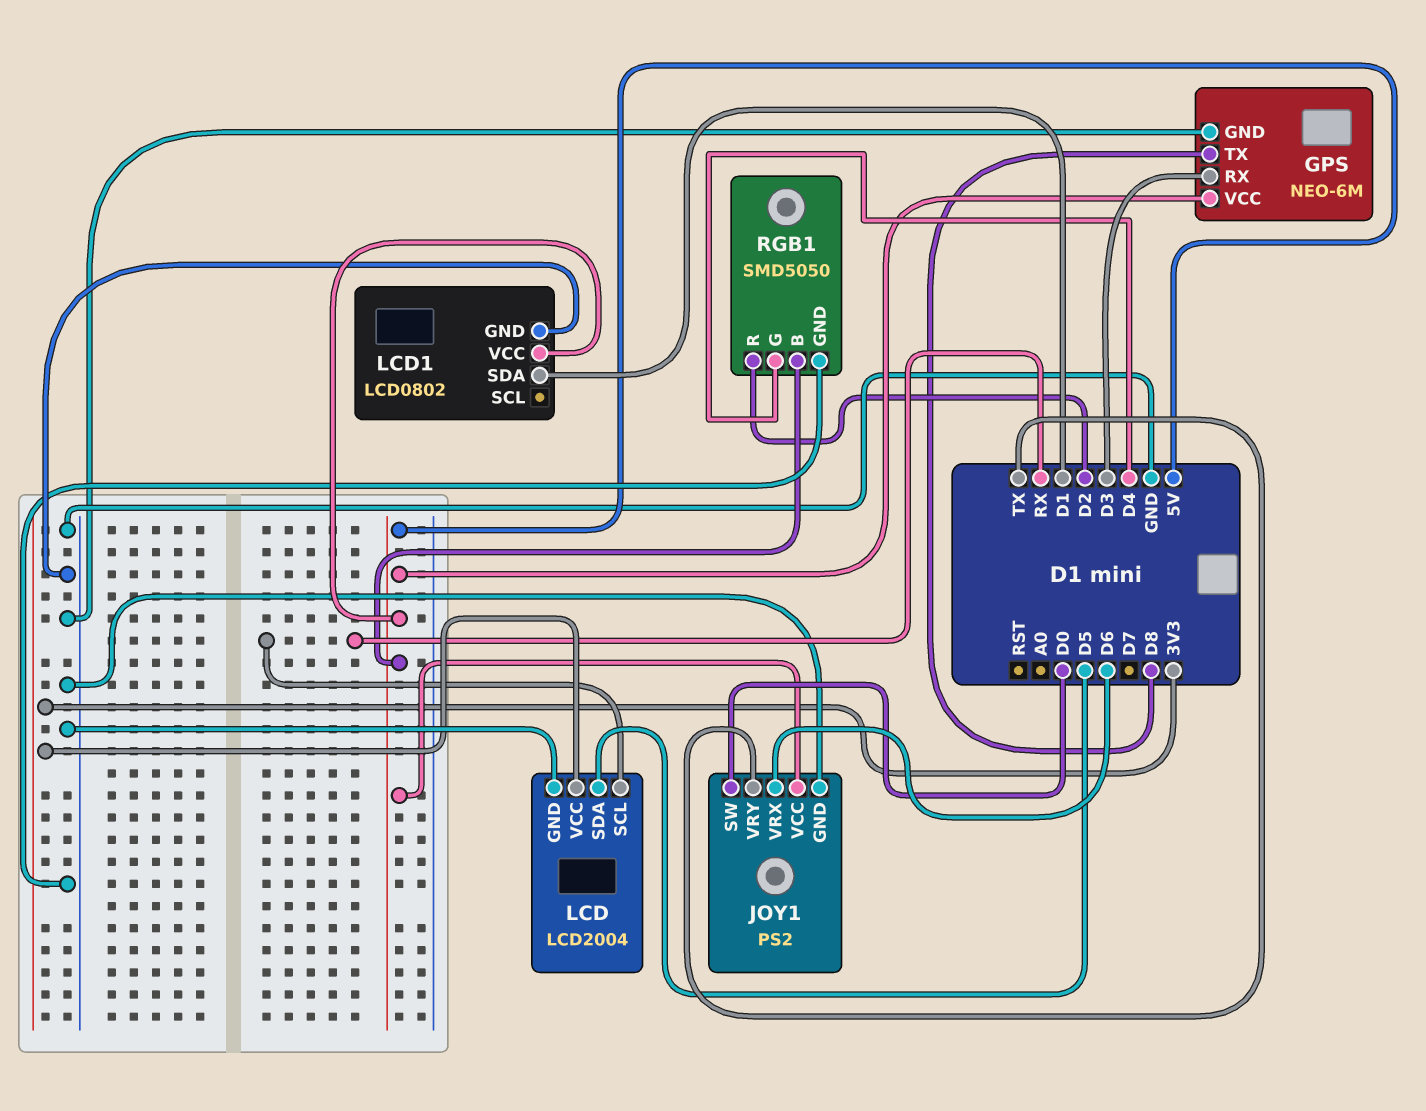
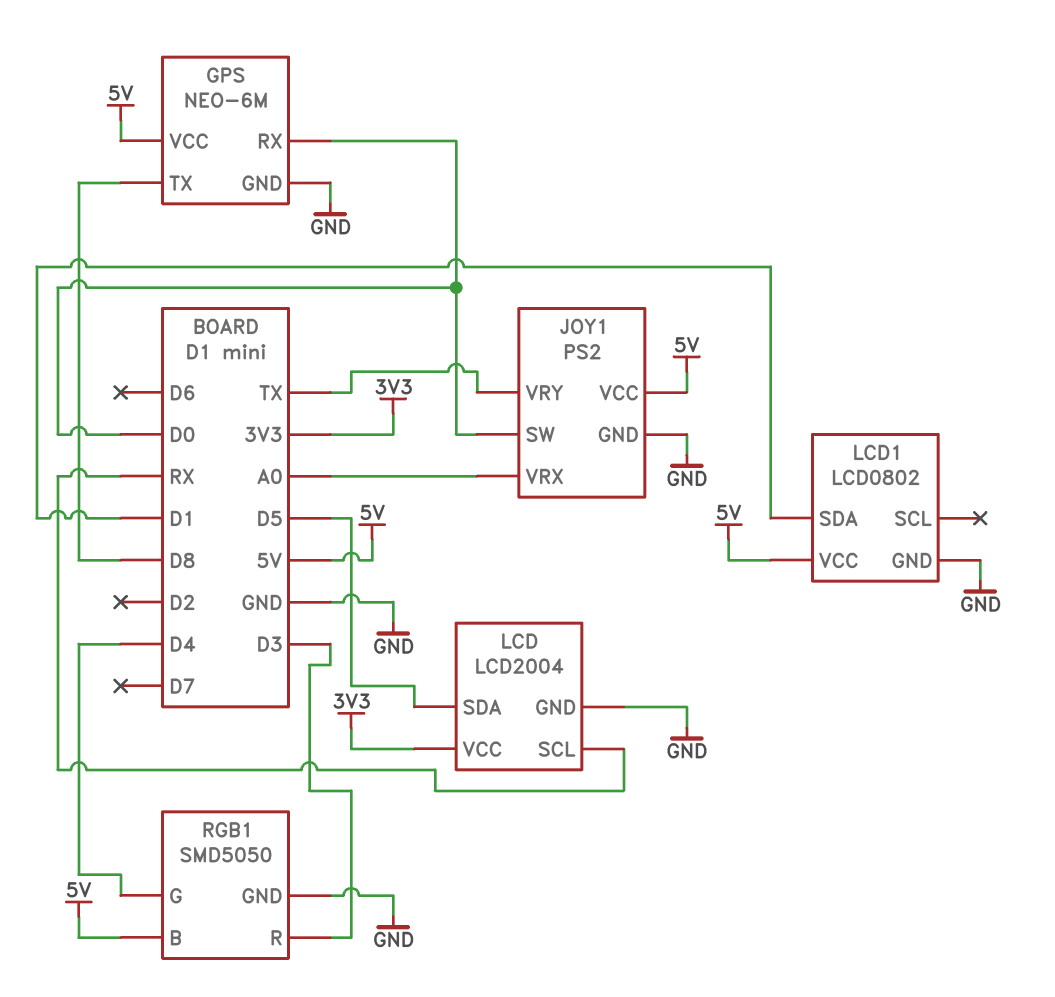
GPS pin RX: D3 -> D0
JOY1 pin VRX: D6 -> A0
RGB1 pin R: D2 -> D3

